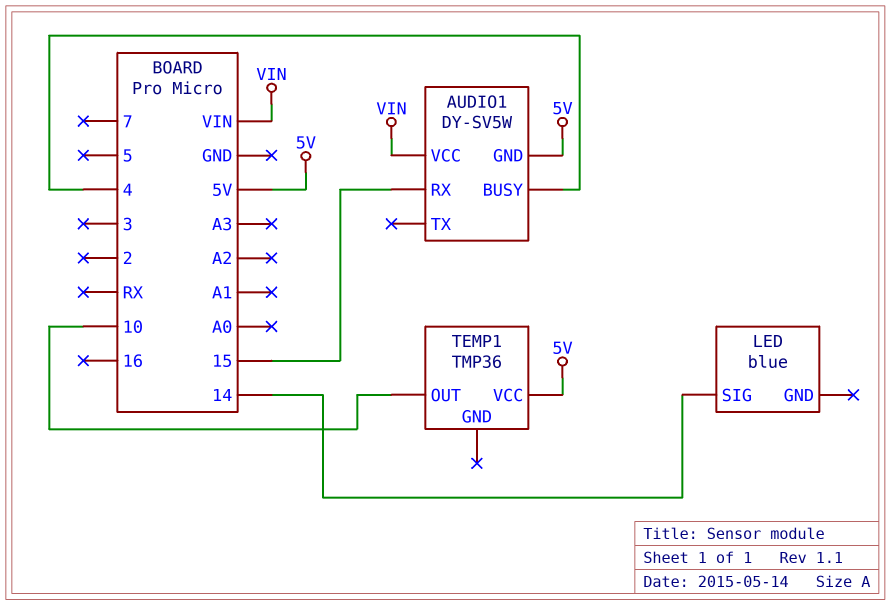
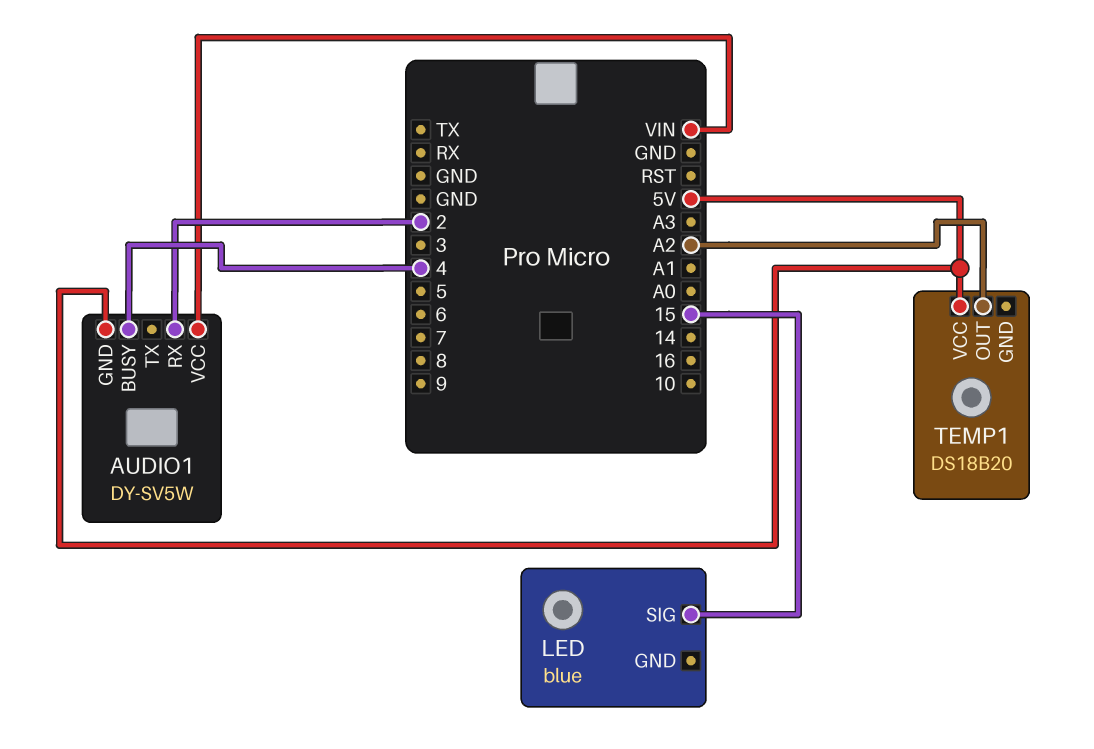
AUDIO1 pin RX: 15 -> 2
LED pin SIG: 14 -> 15
TEMP1: TMP36 -> DS18B20
TEMP1 pin OUT: 10 -> A2

